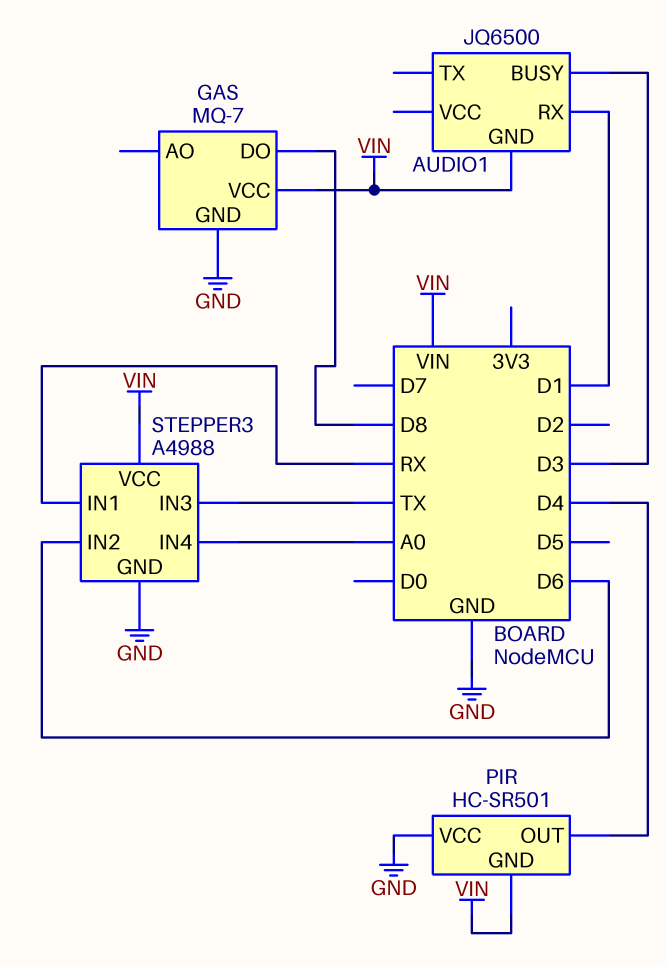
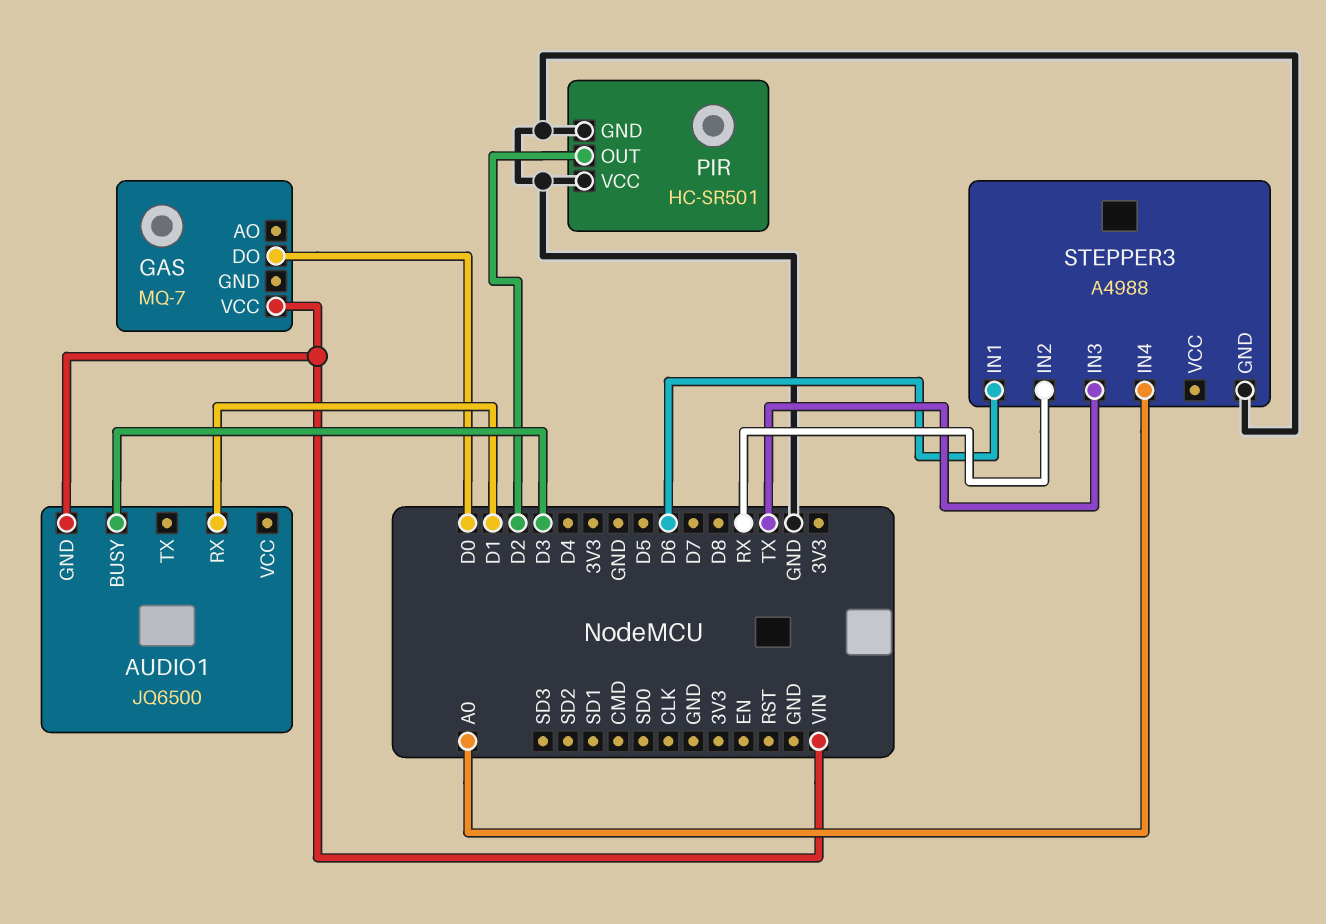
GAS pin DO: D8 -> D0
GAS pin GND: GND -> none
PIR pin GND: VIN -> GND
PIR pin OUT: D4 -> D2
STEPPER3 pin IN1: RX -> D6
STEPPER3 pin IN2: D6 -> RX
STEPPER3 pin VCC: VIN -> none

